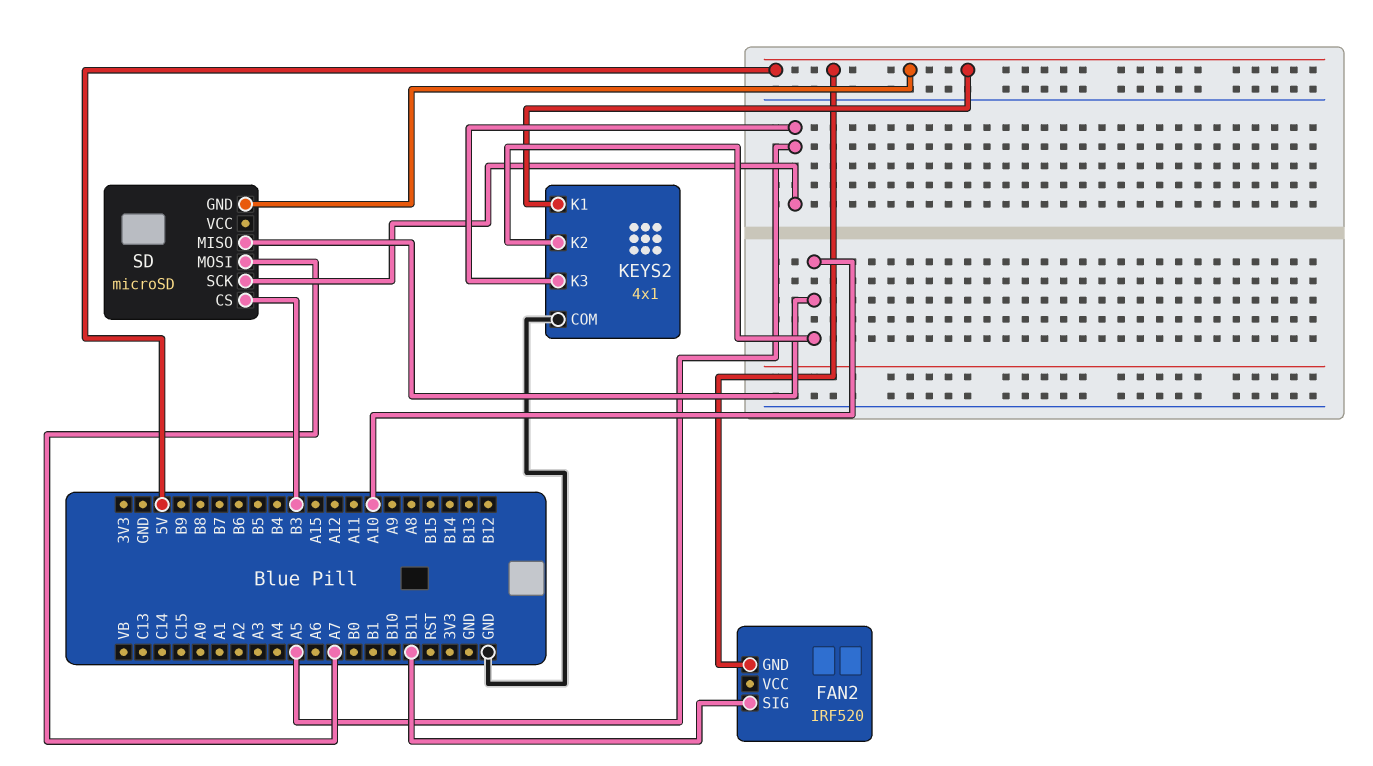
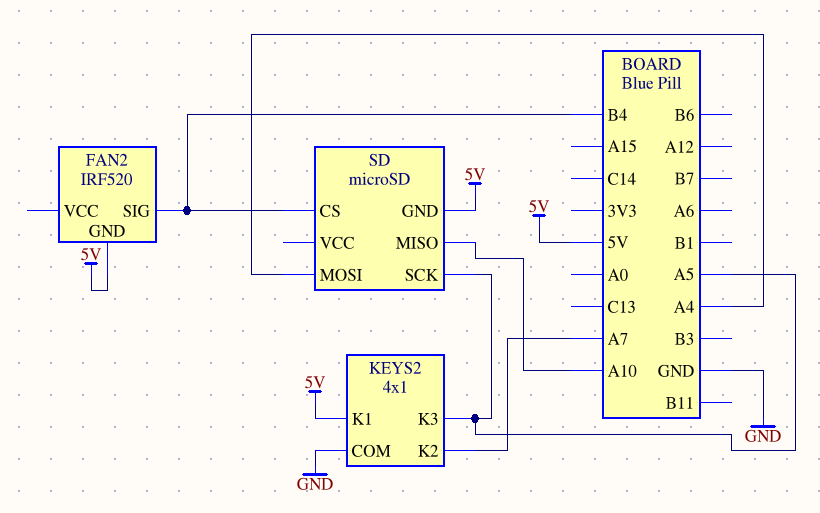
FAN2 pin SIG: B11 -> B4
KEYS2 pin K2: A10 -> A7
SD pin CS: B3 -> B4
SD pin MOSI: A7 -> A4

